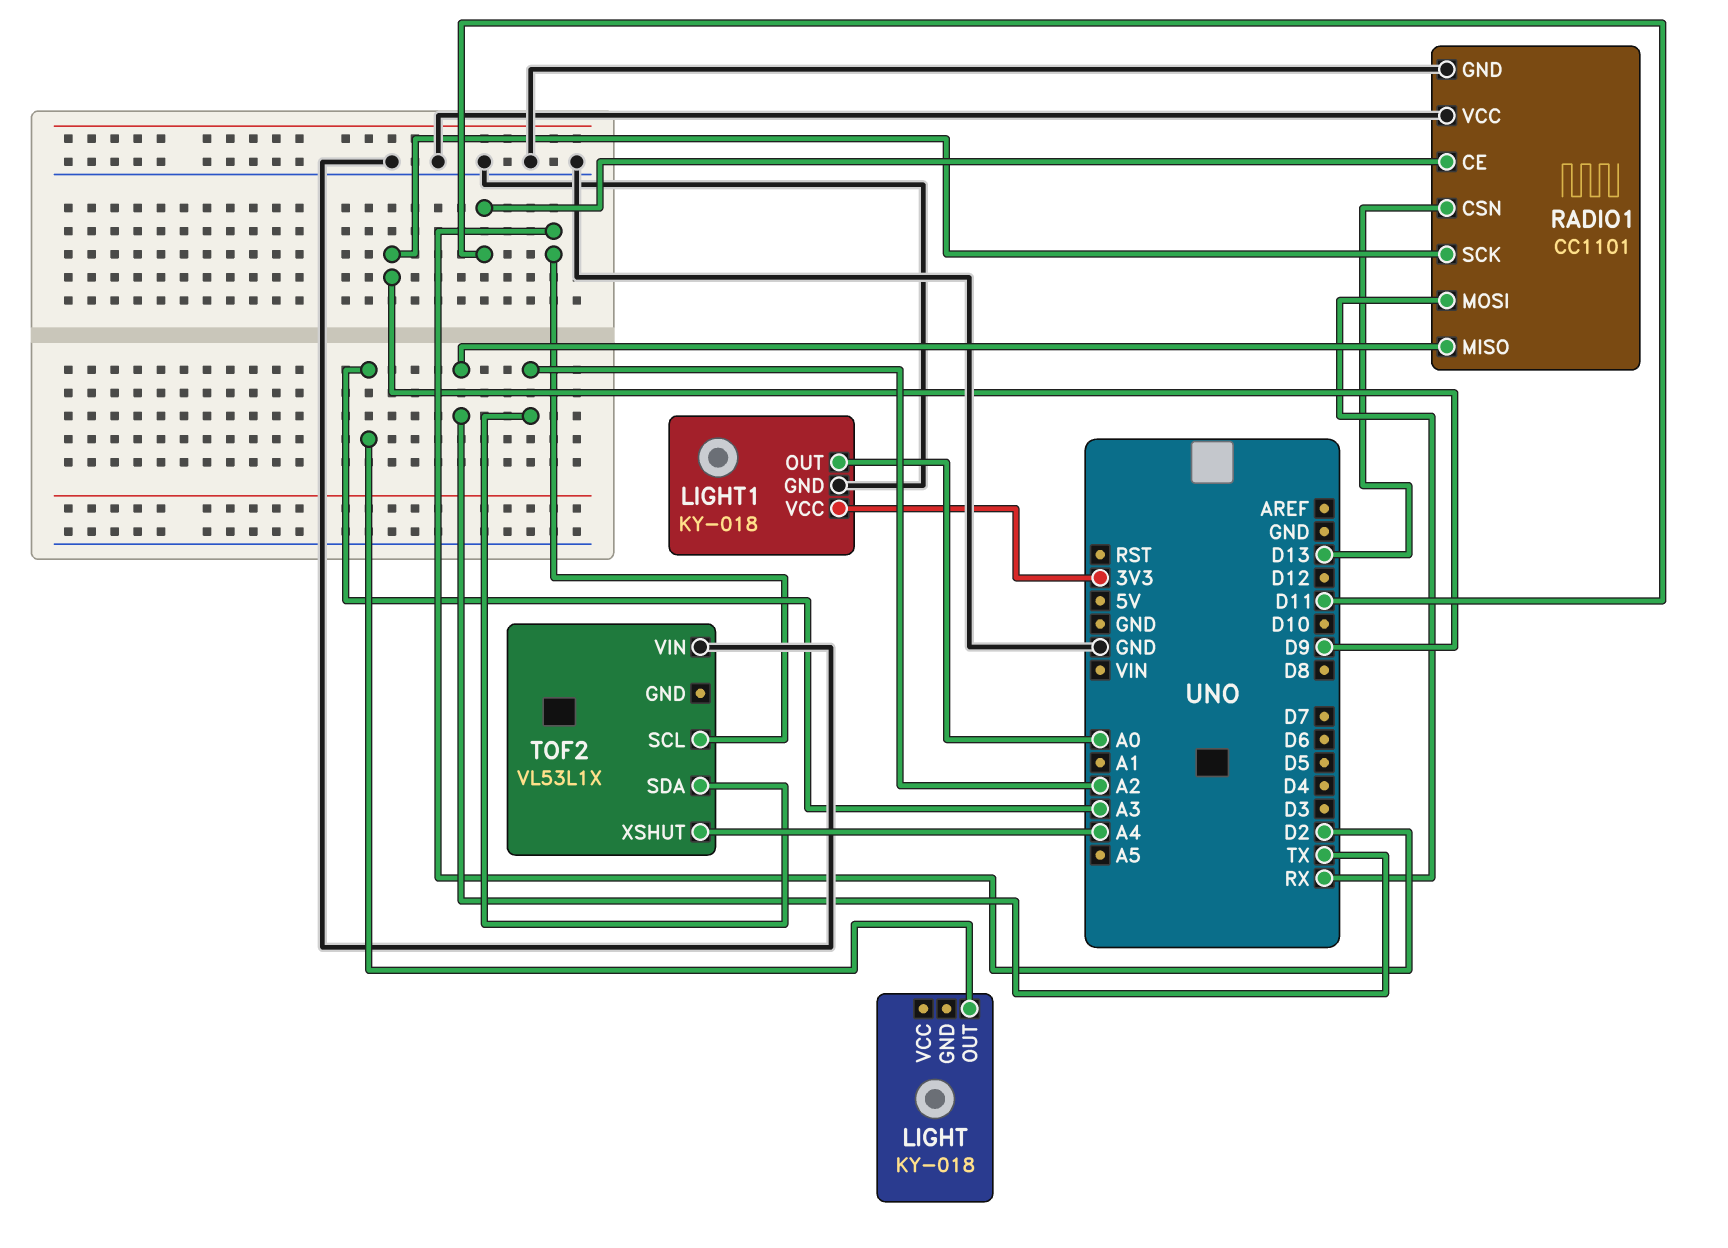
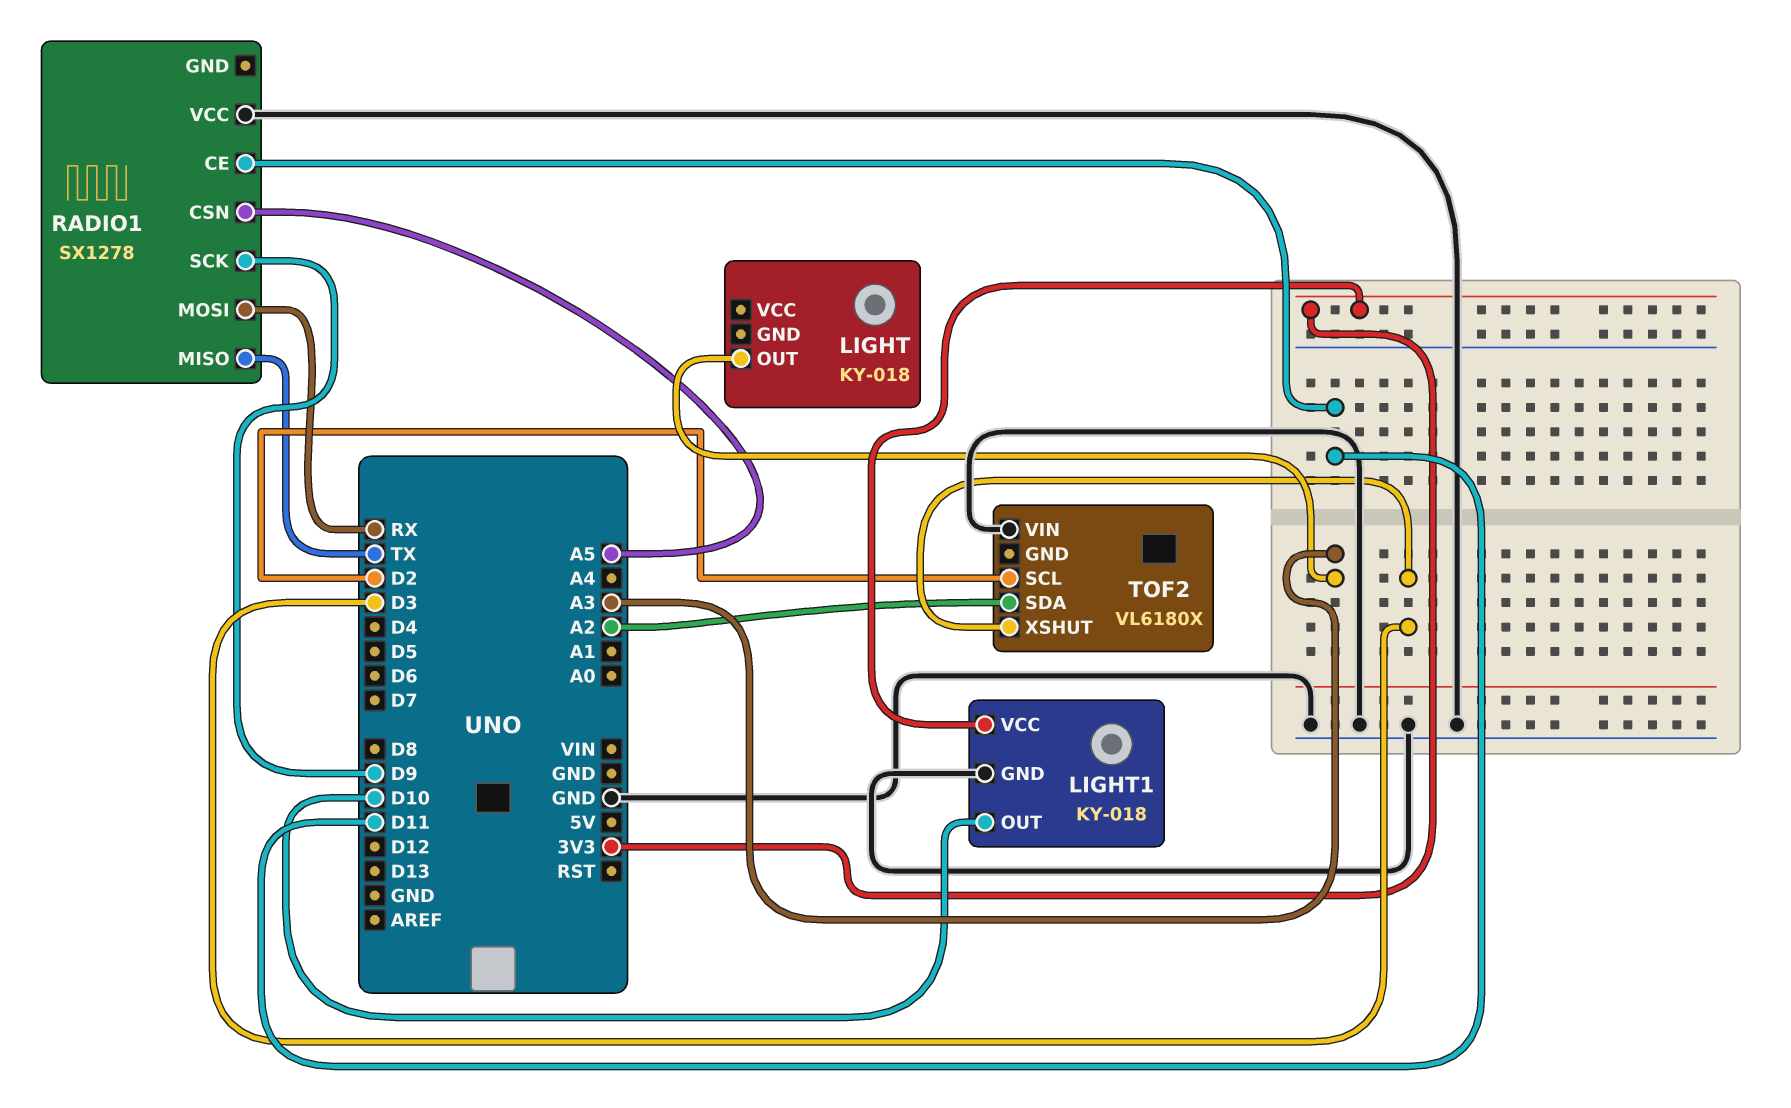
LIGHT1 pin OUT: A0 -> D10
RADIO1: CC1101 -> SX1278
RADIO1 pin CSN: D13 -> A5
RADIO1 pin GND: GND -> none
TOF2: VL53L1X -> VL6180X
TOF2 pin XSHUT: A4 -> D3

